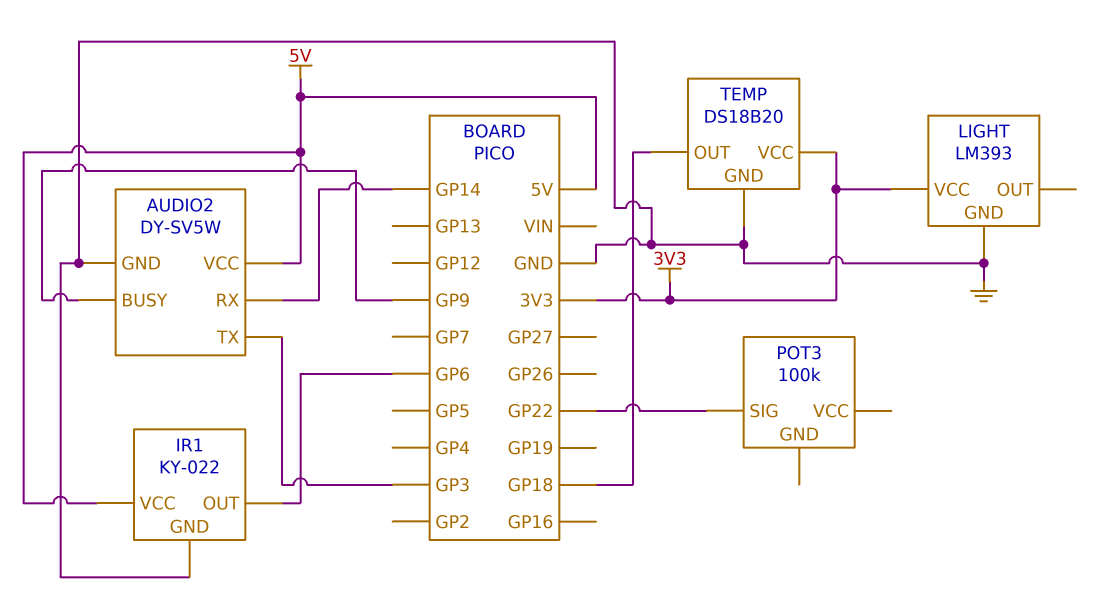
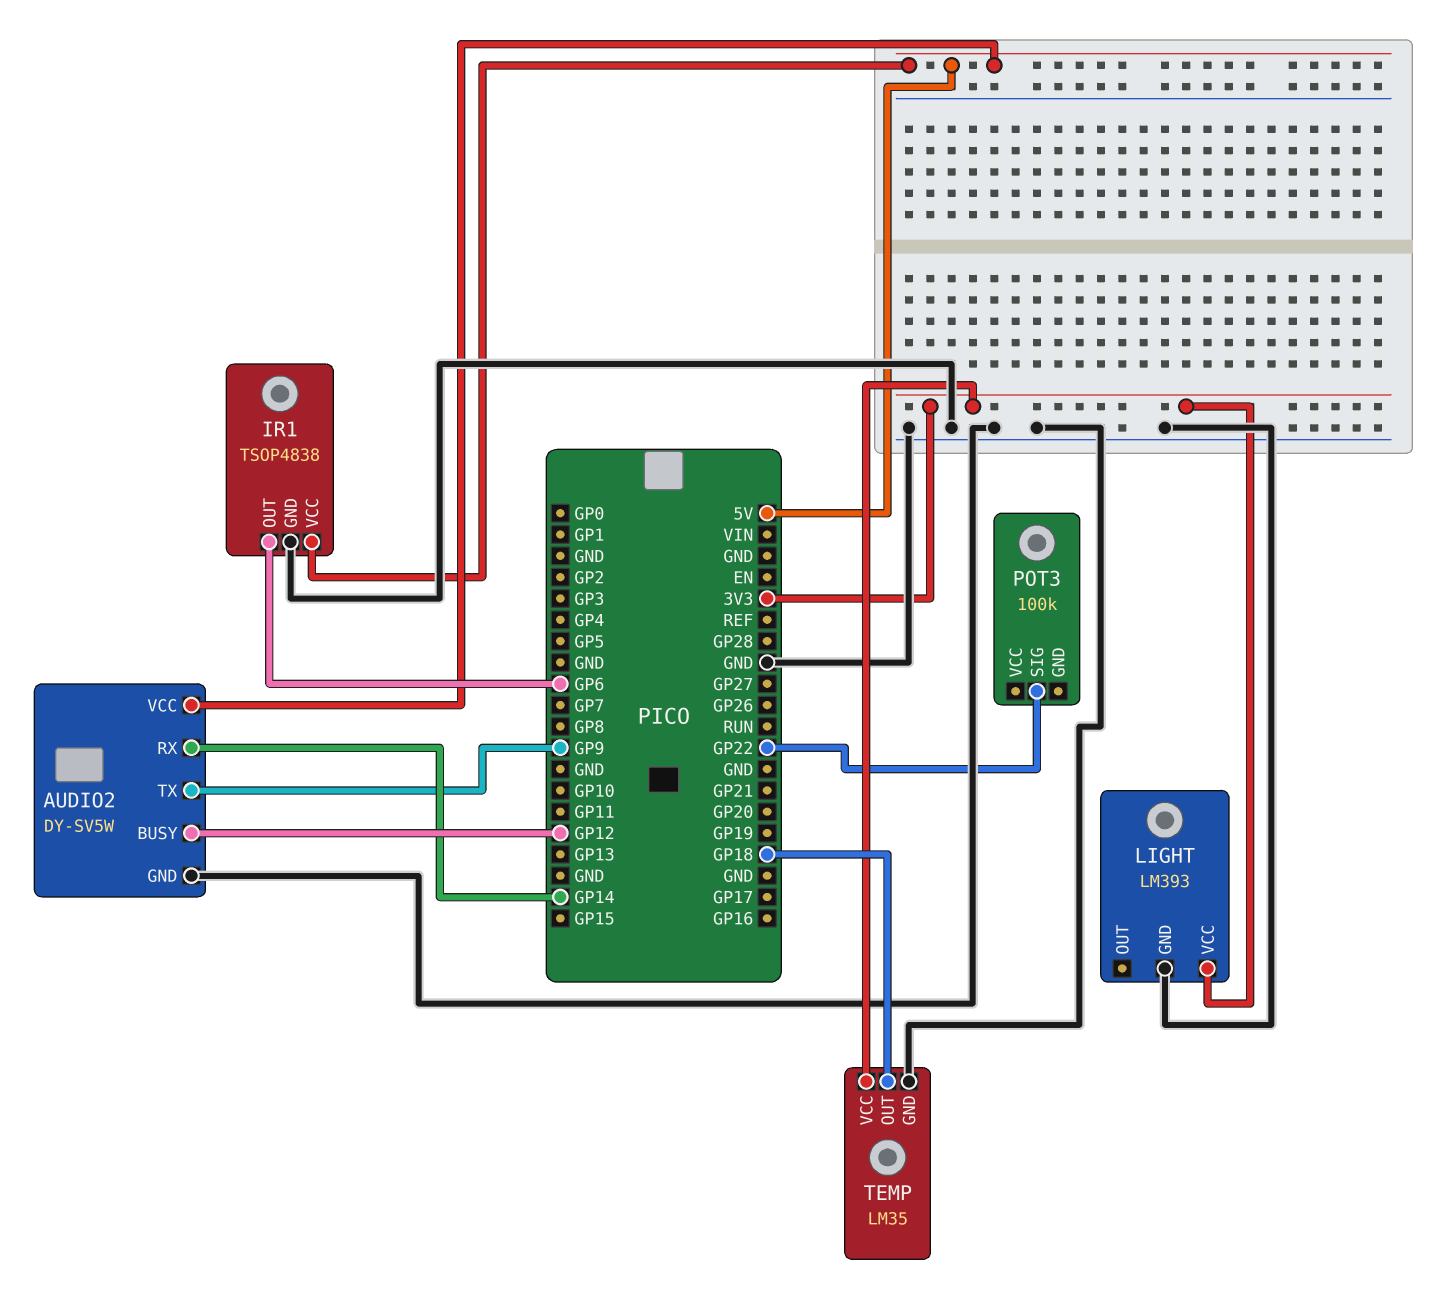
AUDIO2 pin BUSY: GP9 -> GP12
AUDIO2 pin TX: GP3 -> GP9
IR1: KY-022 -> TSOP4838
TEMP: DS18B20 -> LM35

